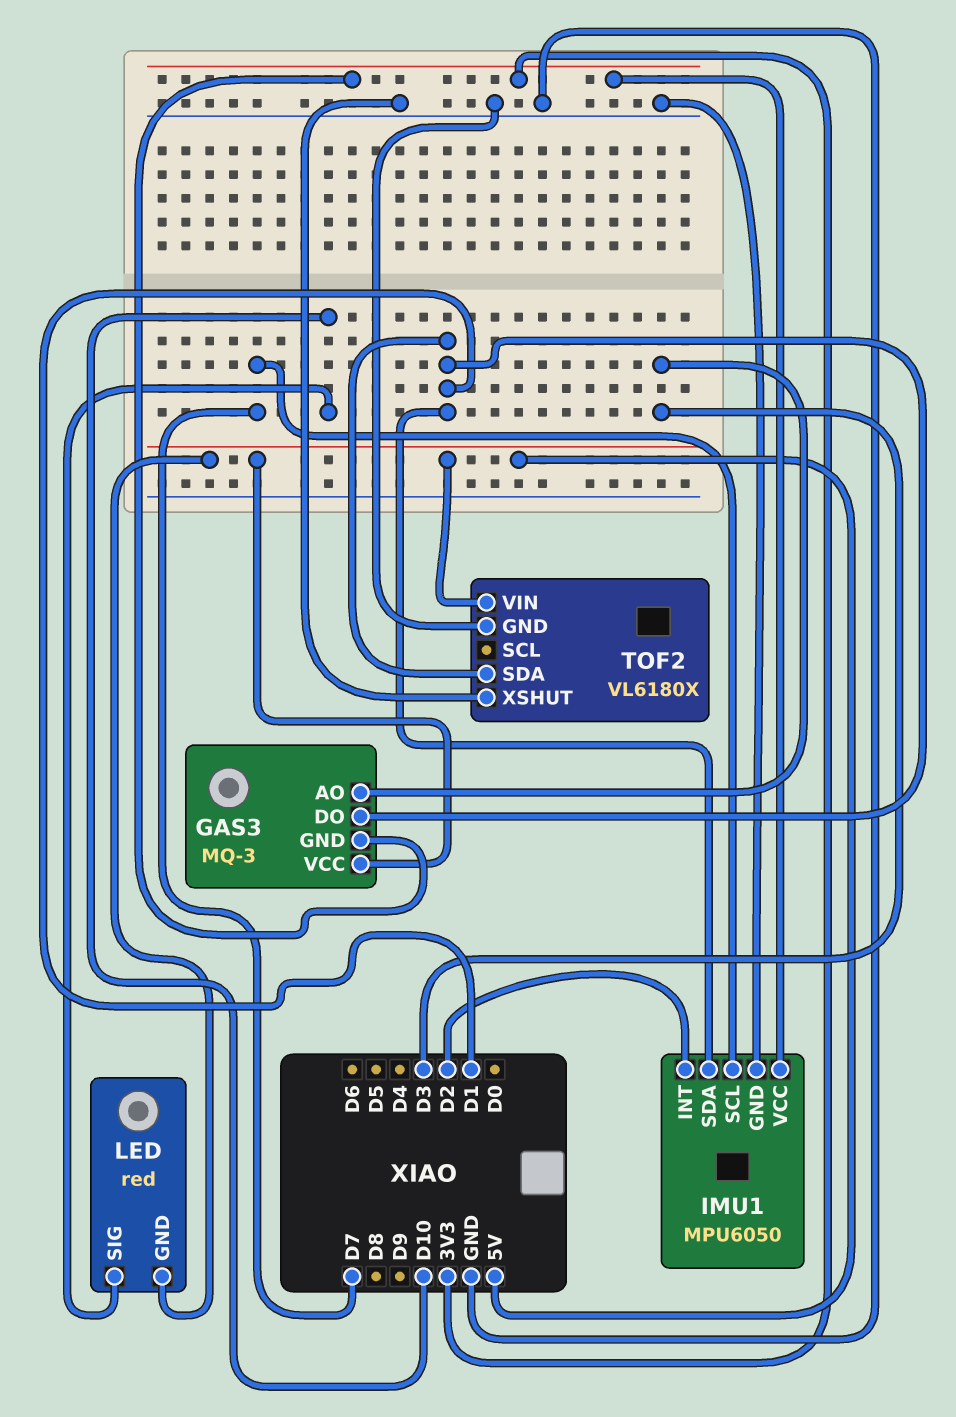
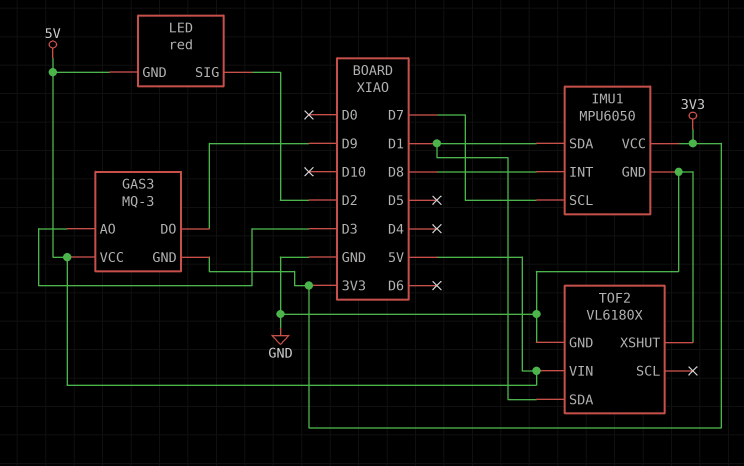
GAS3 pin DO: D1 -> D9
IMU1 pin INT: D2 -> D8
LED pin SIG: D10 -> D2

